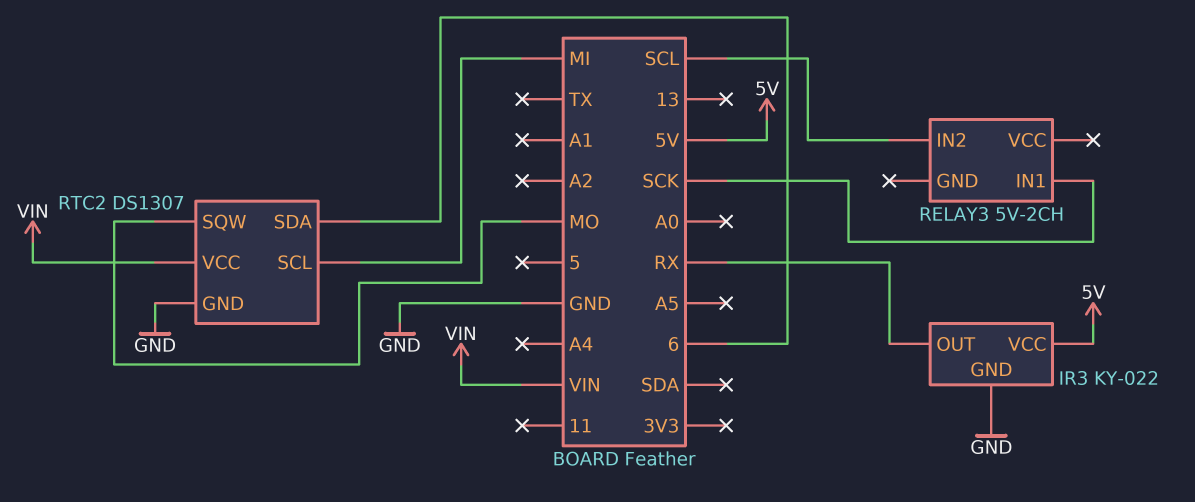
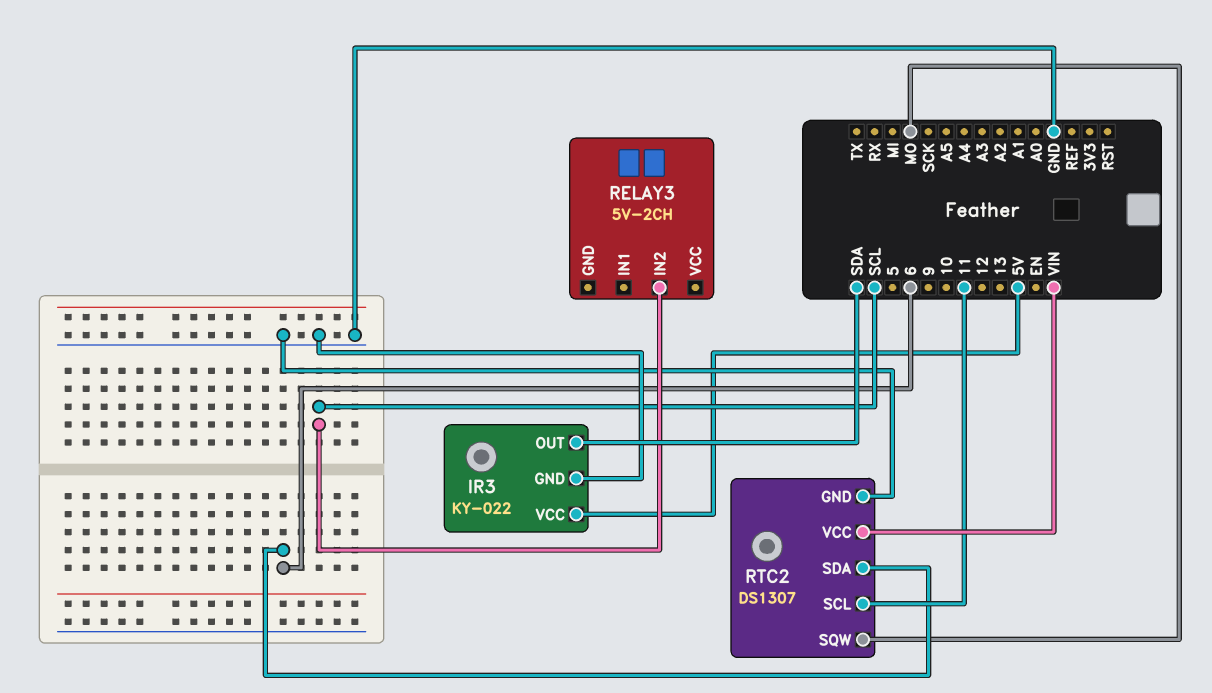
IR3 pin OUT: RX -> SDA
RELAY3 pin IN1: SCK -> none
RTC2 pin SCL: MI -> 11

